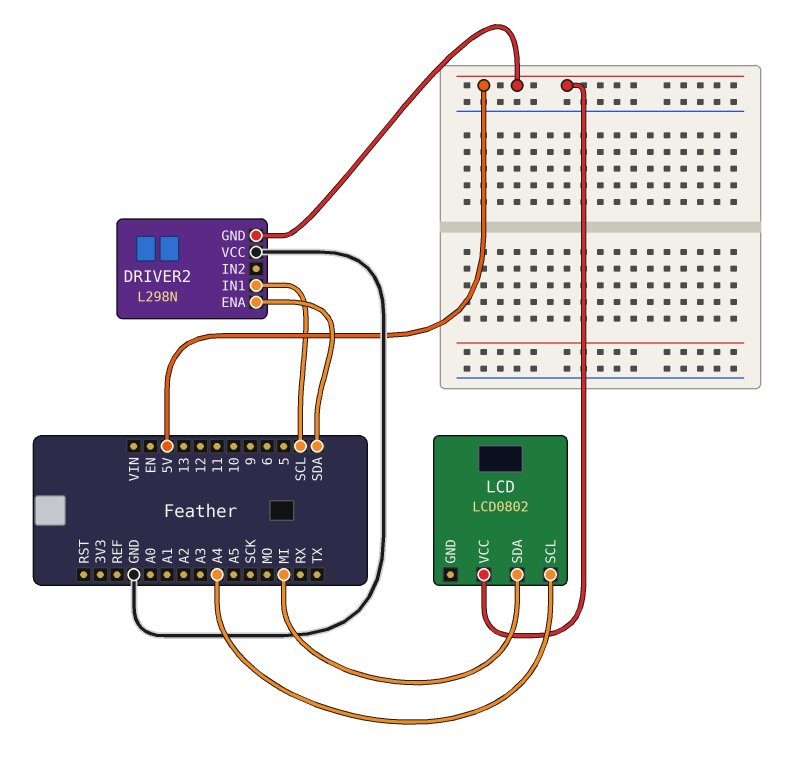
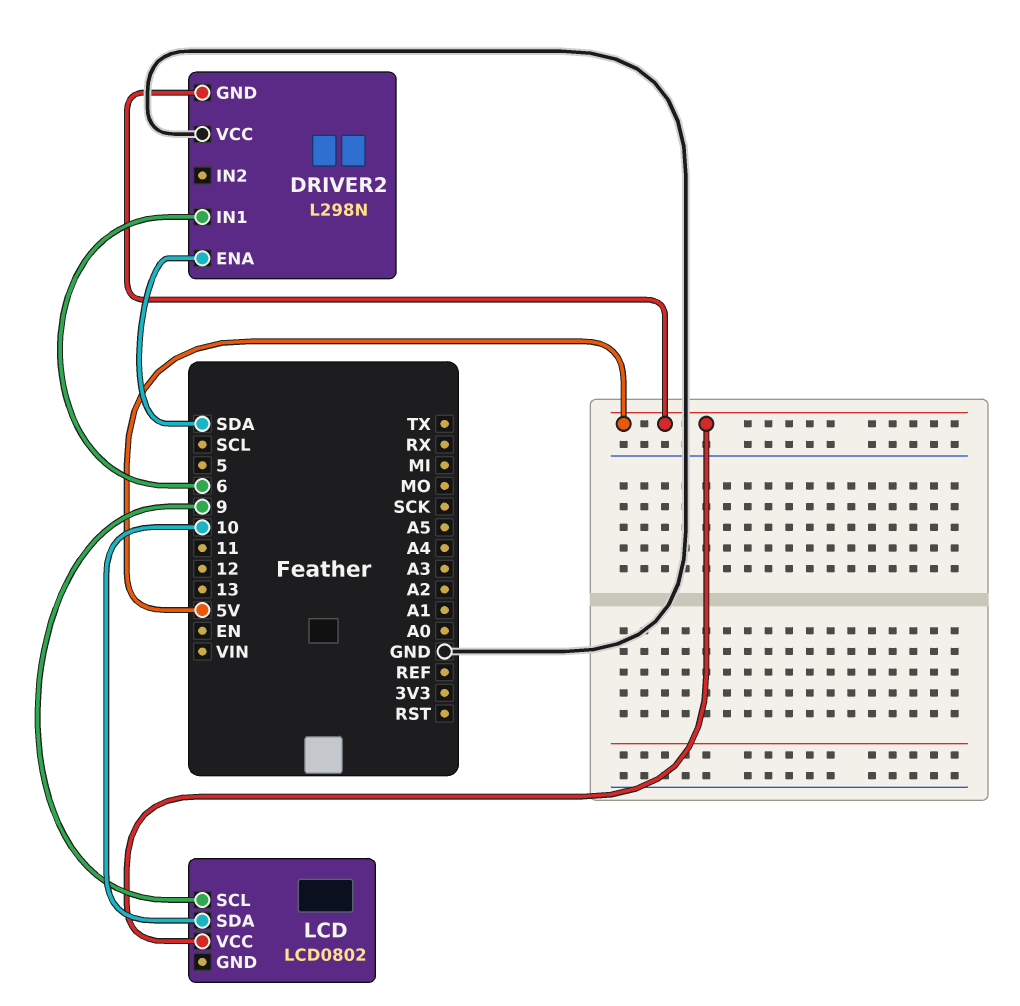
DRIVER2 pin IN1: SCL -> 6
LCD pin SCL: A4 -> 9
LCD pin SDA: MI -> 10

